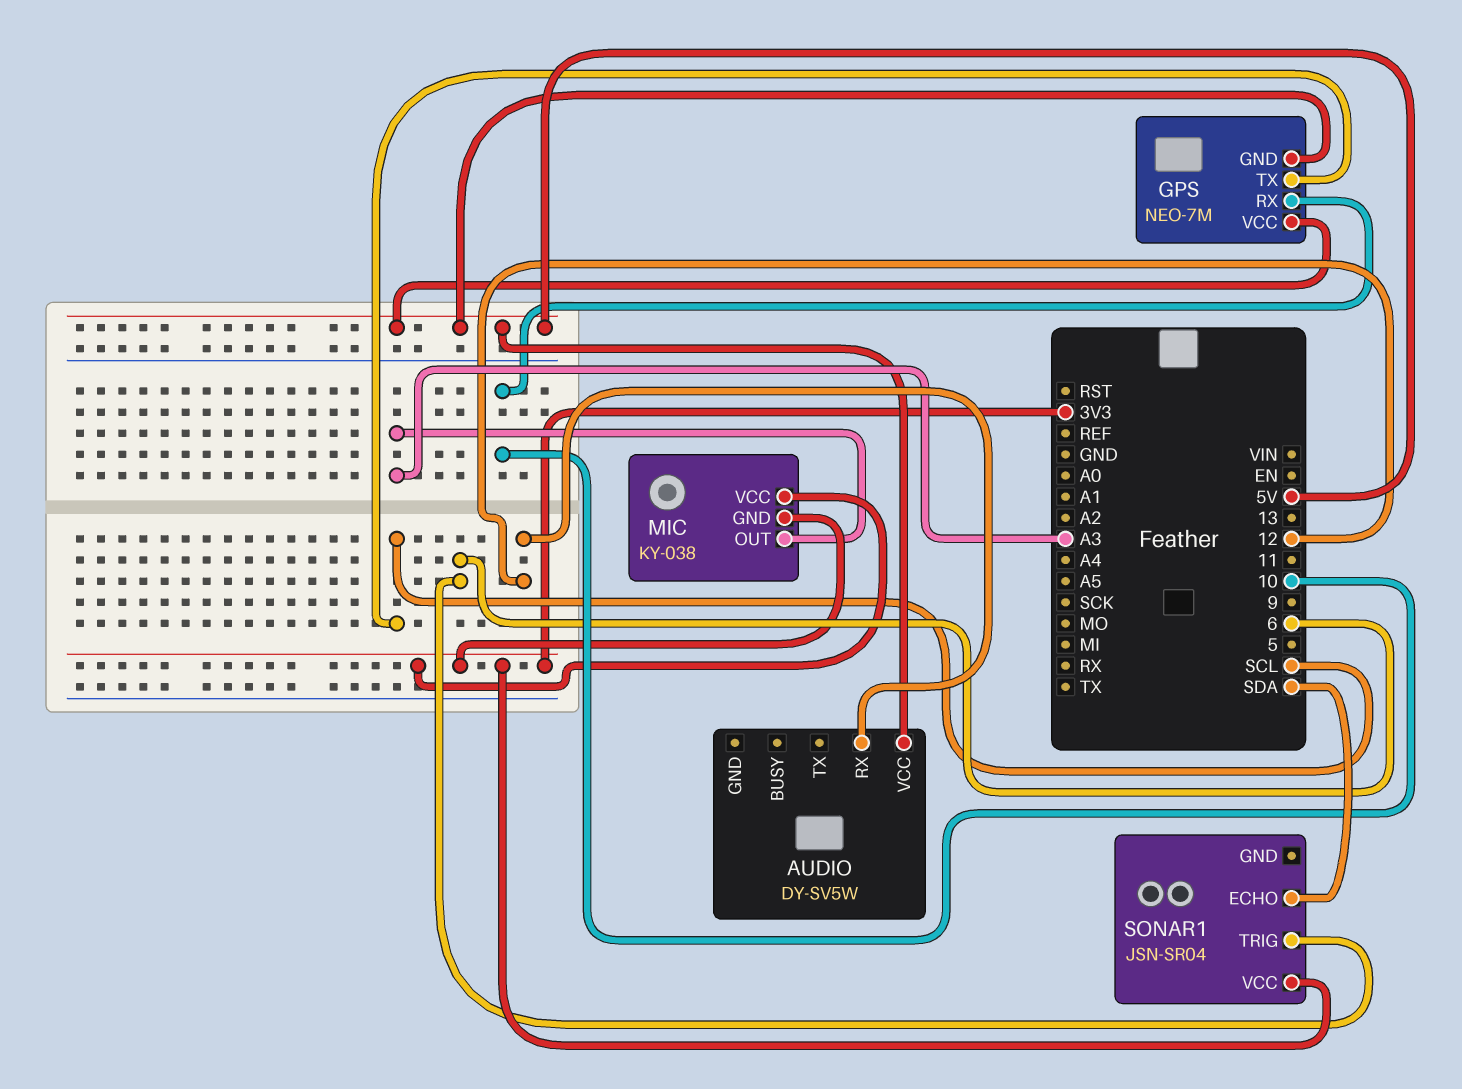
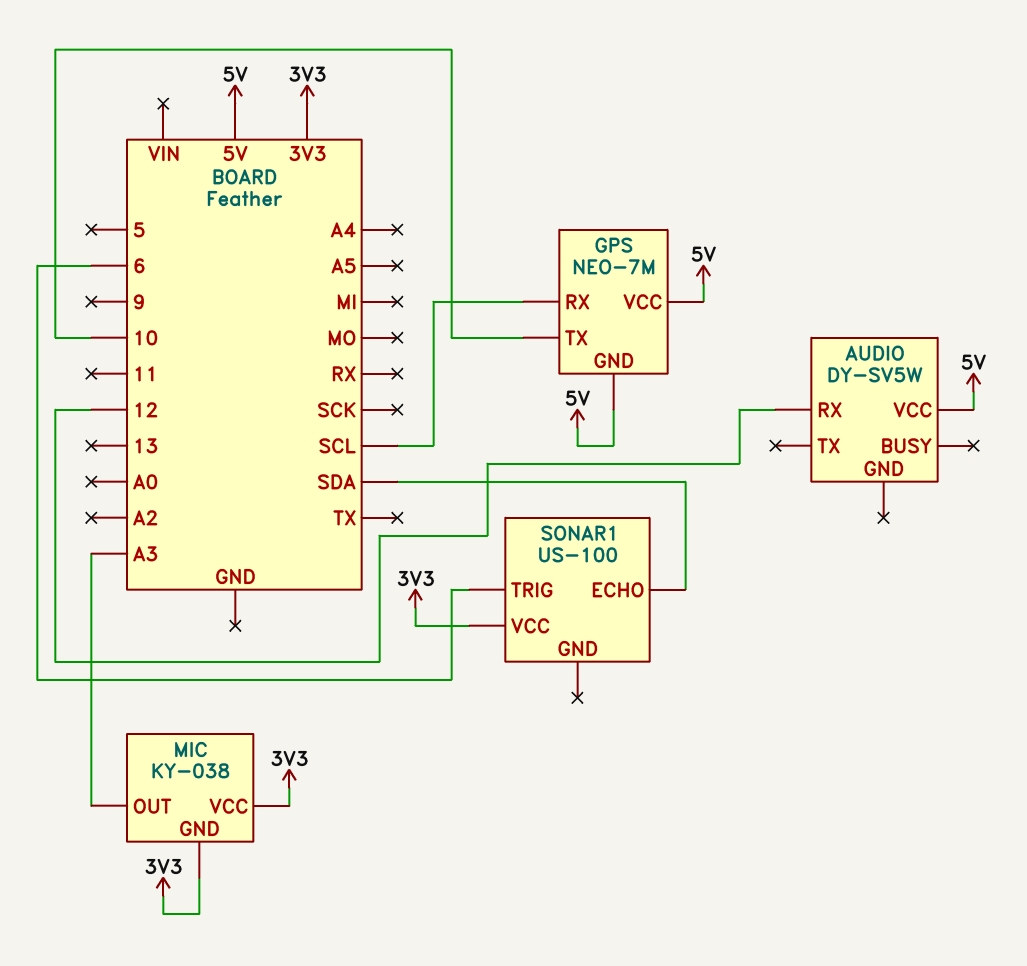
GPS pin RX: 10 -> SCL
GPS pin TX: SCL -> 10
SONAR1: JSN-SR04 -> US-100

